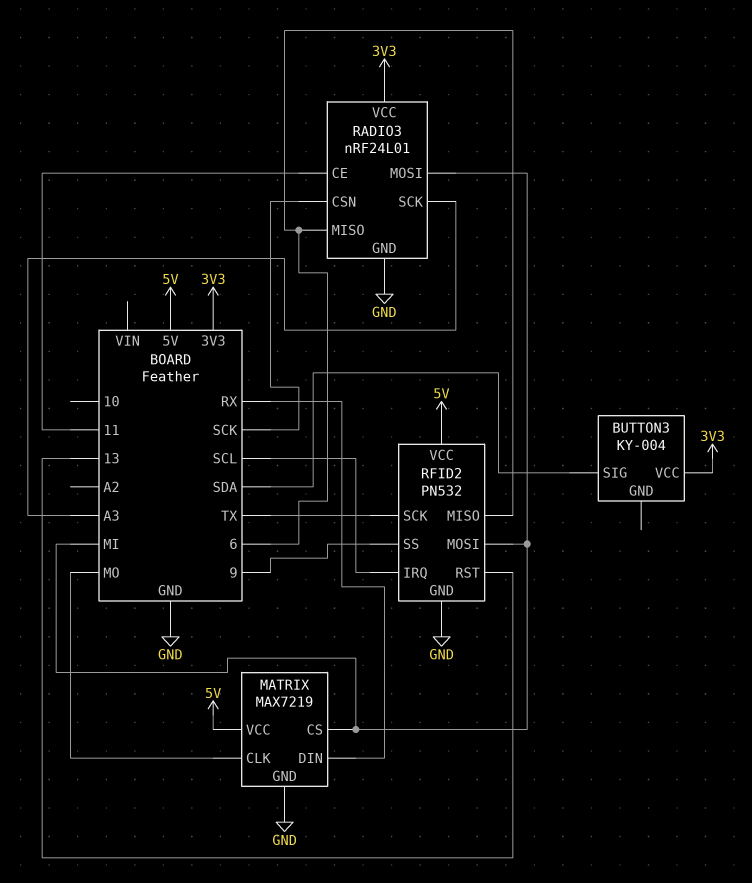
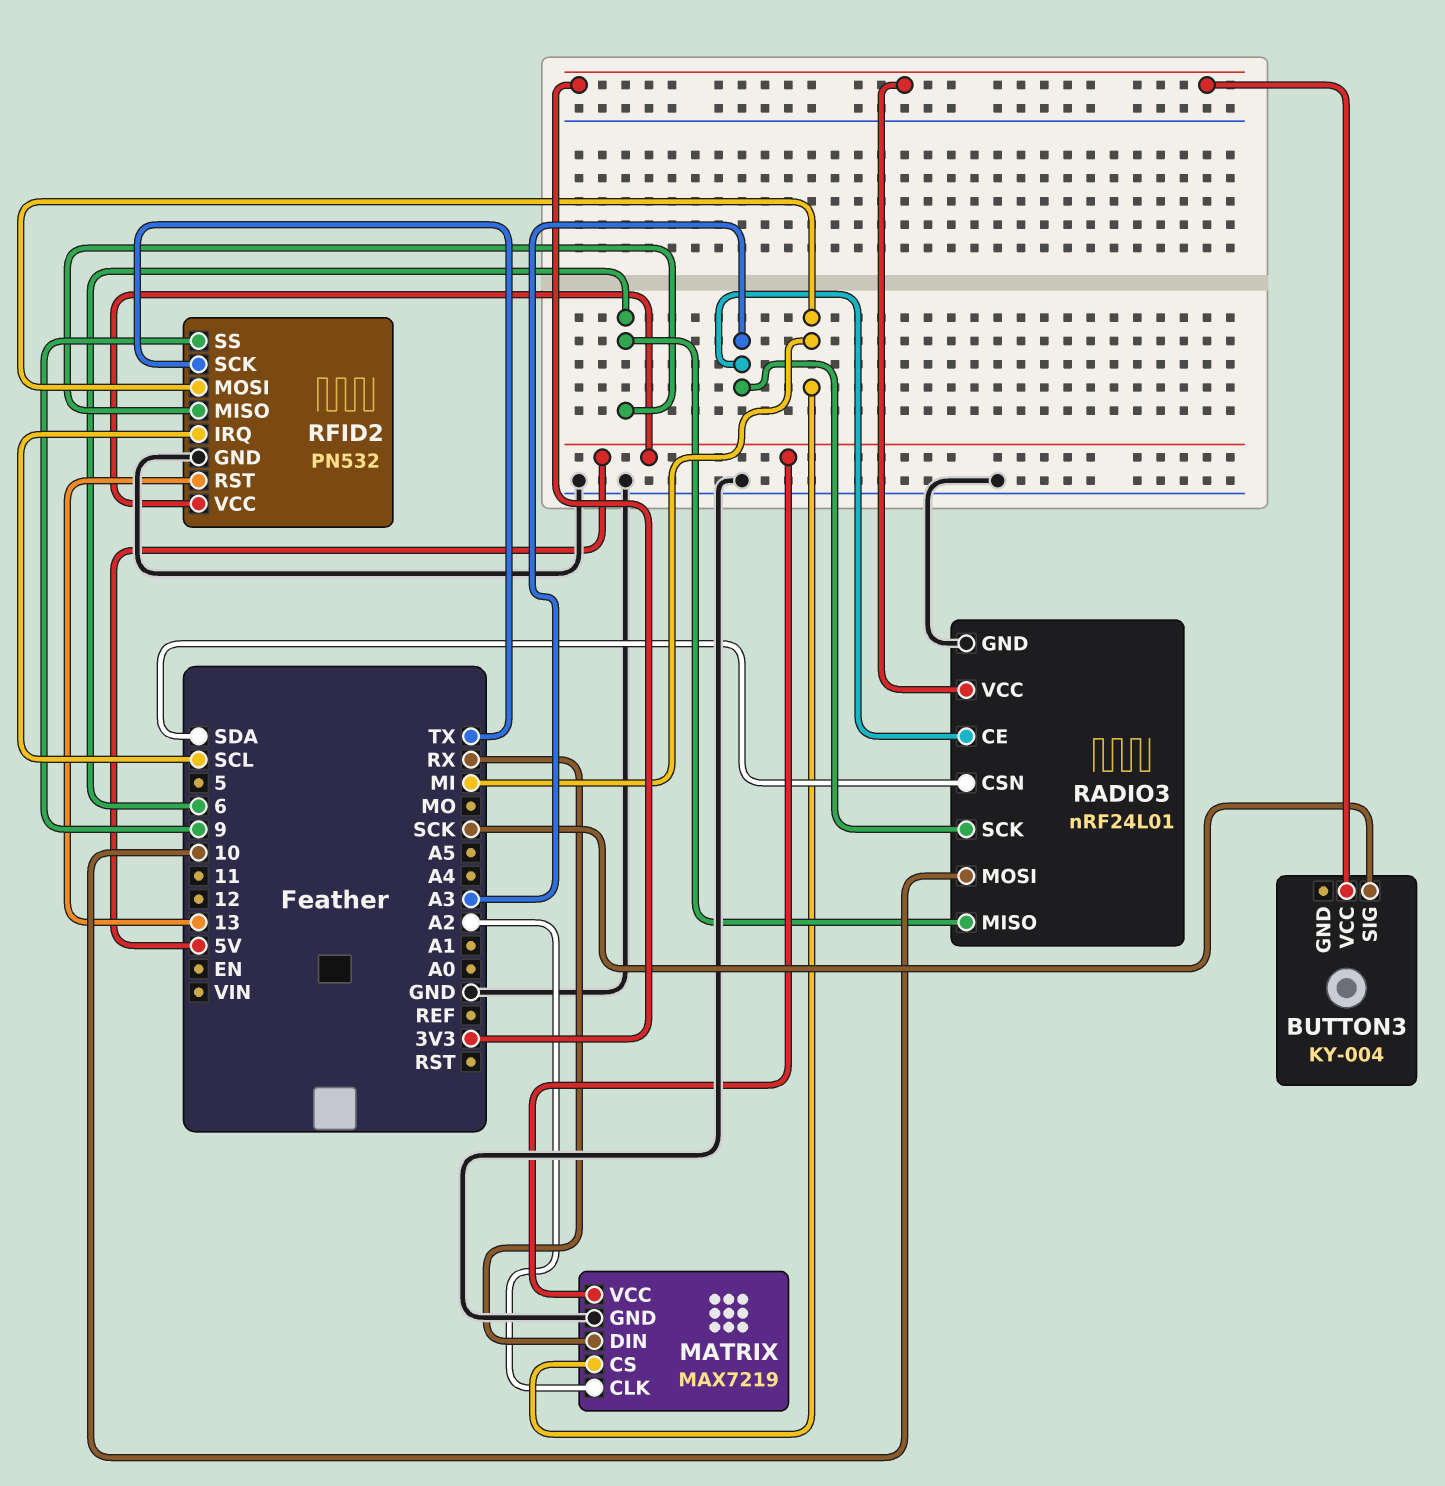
BUTTON3 pin SIG: SDA -> SCK
MATRIX pin CLK: MO -> A2
RADIO3 pin CE: 11 -> A3
RADIO3 pin CSN: SCK -> SDA
RADIO3 pin MOSI: MI -> 10

